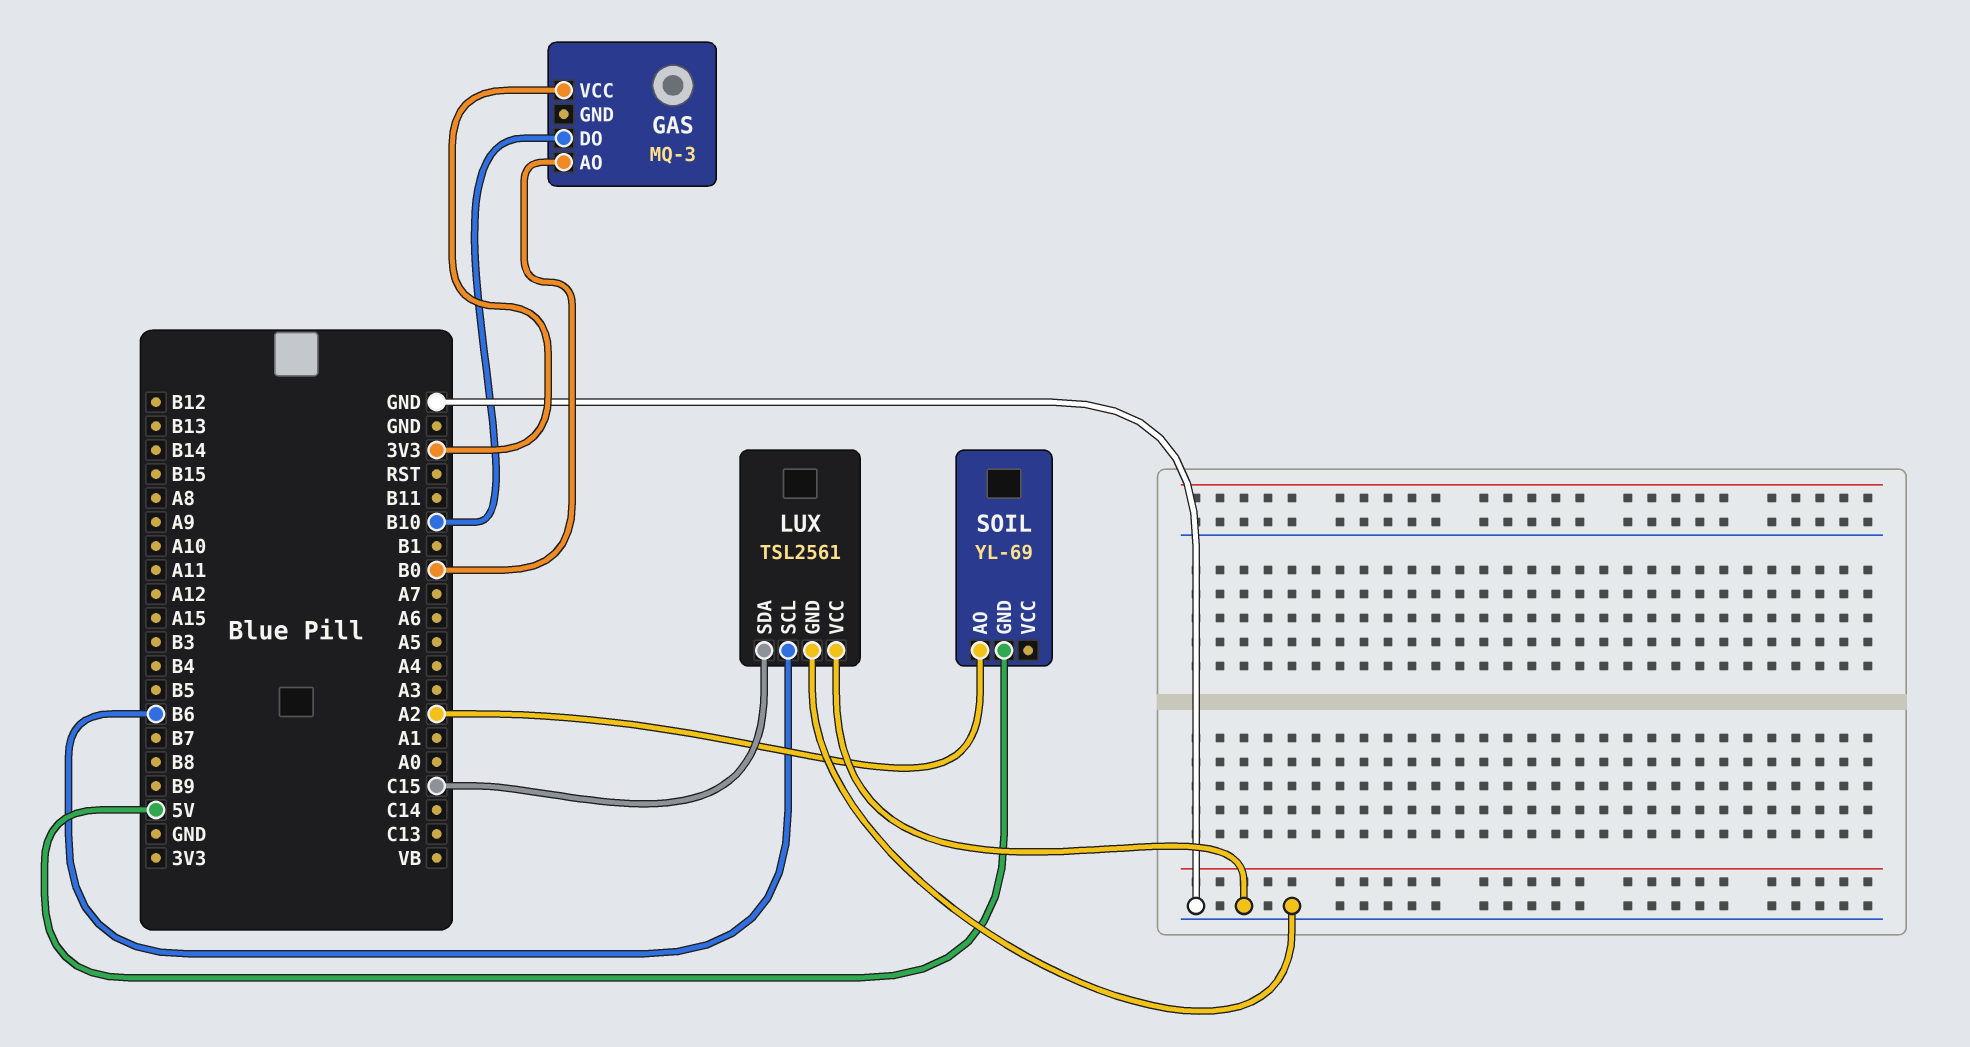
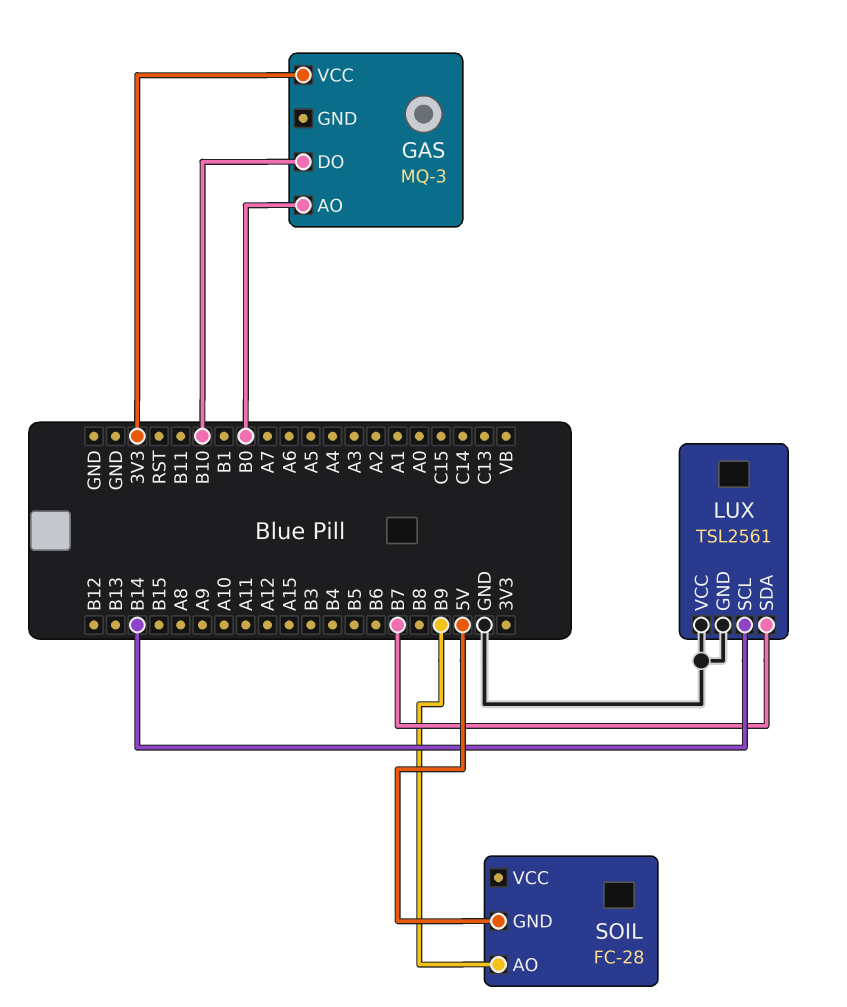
LUX pin SCL: B6 -> B14
LUX pin SDA: C15 -> B7
SOIL: YL-69 -> FC-28
SOIL pin AO: A2 -> B9

